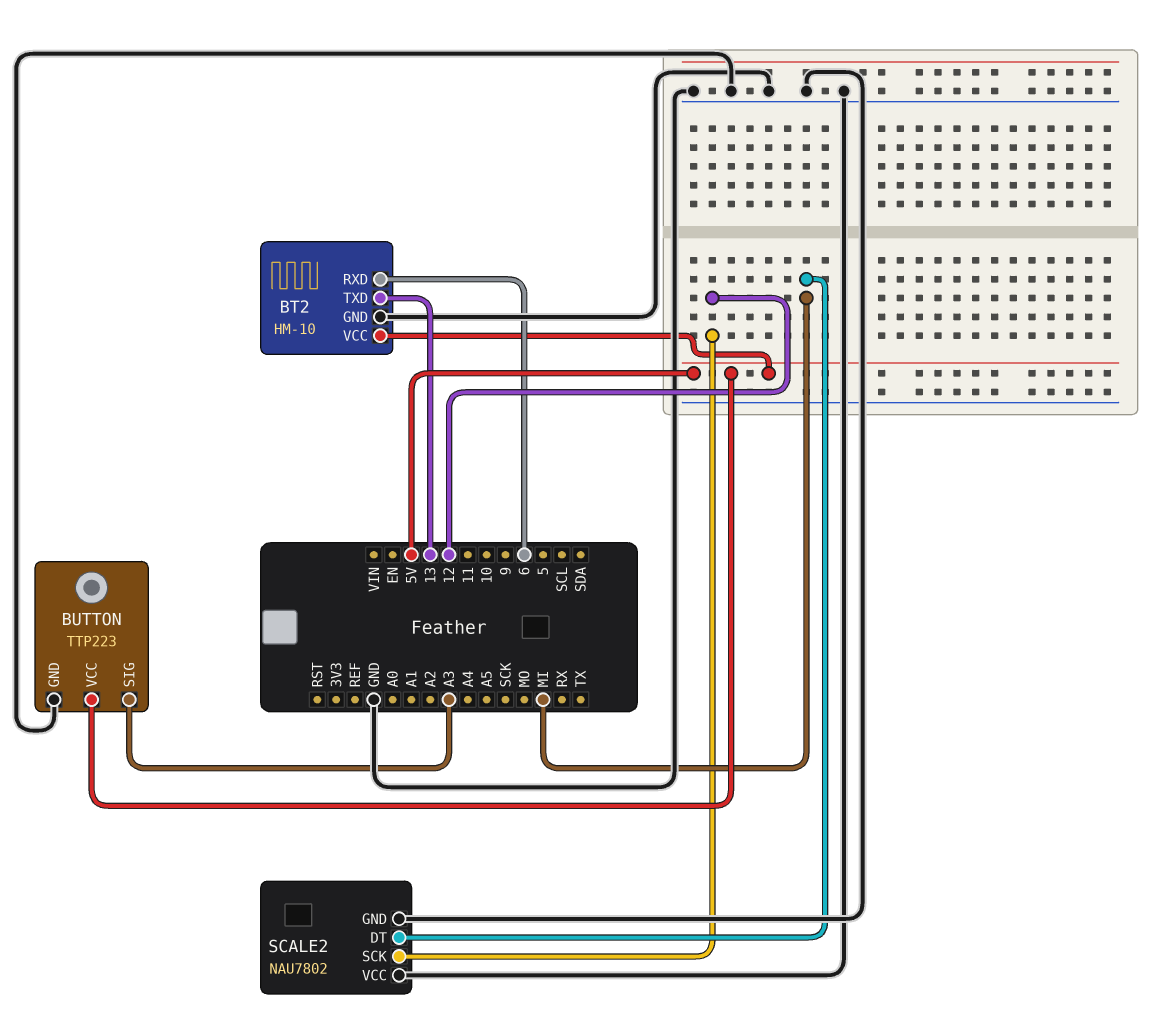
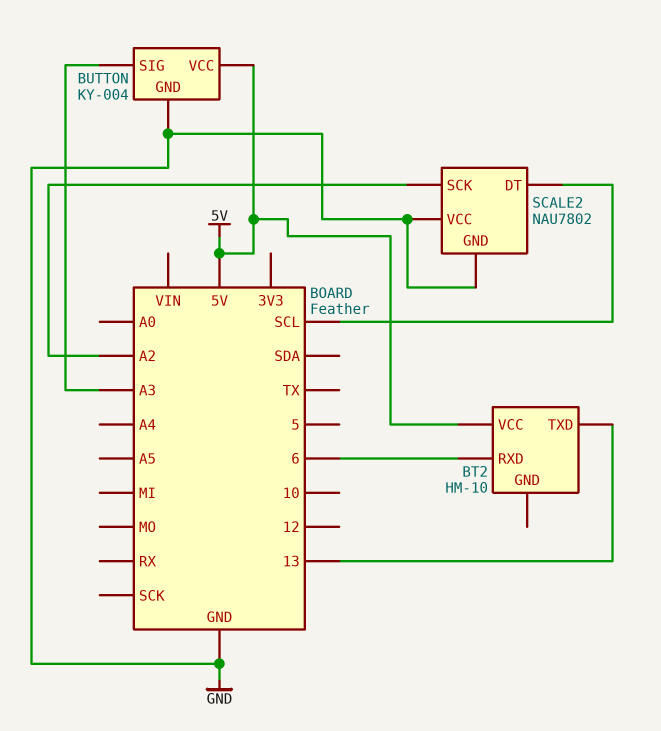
BT2 pin GND: GND -> none
BUTTON: TTP223 -> KY-004
SCALE2 pin DT: MI -> SCL
SCALE2 pin SCK: 12 -> A2

